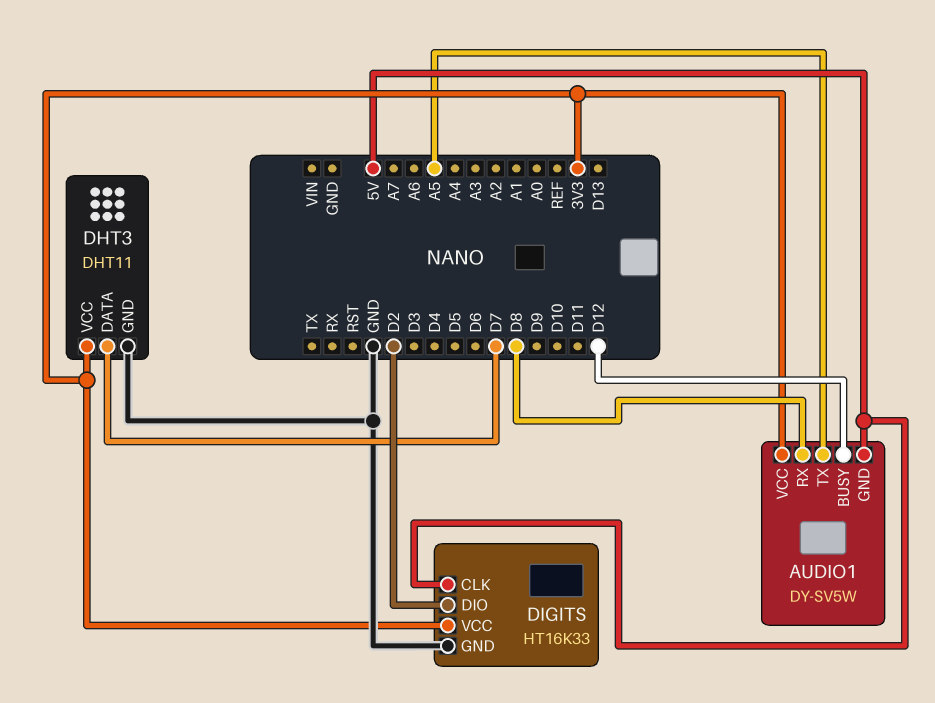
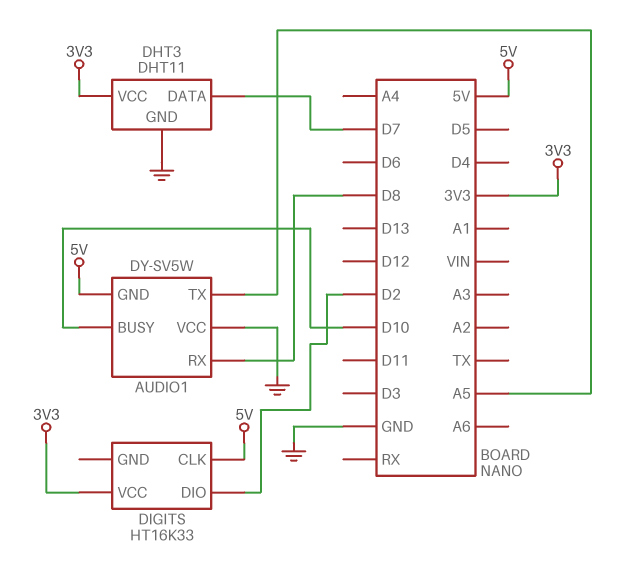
AUDIO1 pin BUSY: D12 -> D10
AUDIO1 pin VCC: 3V3 -> GND
DIGITS pin GND: GND -> none

